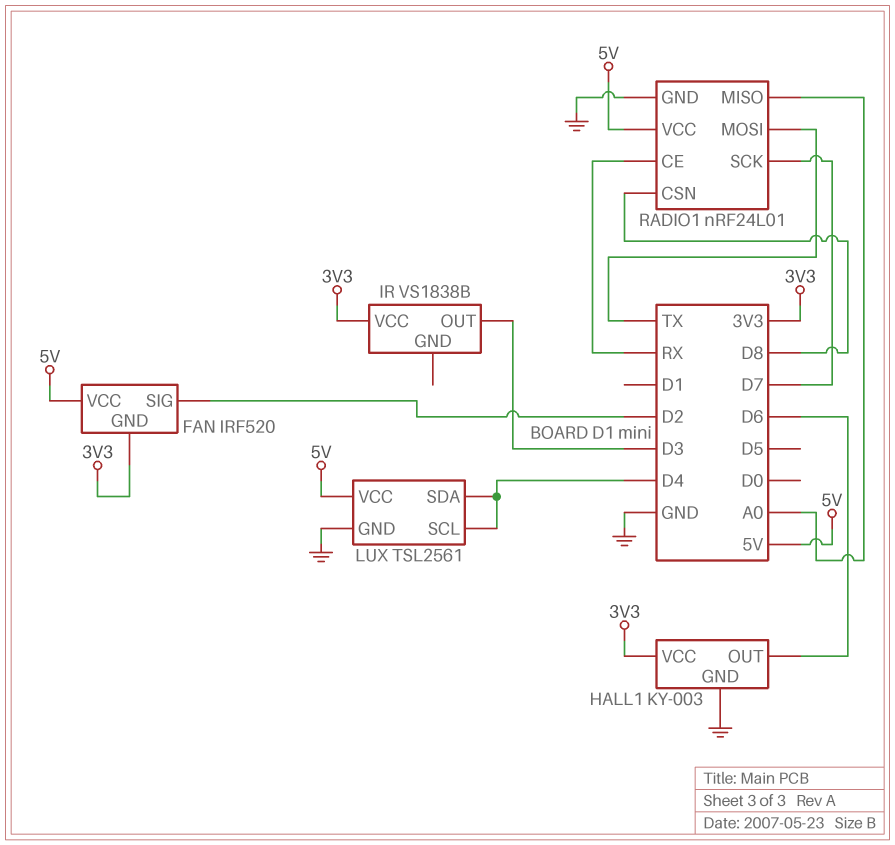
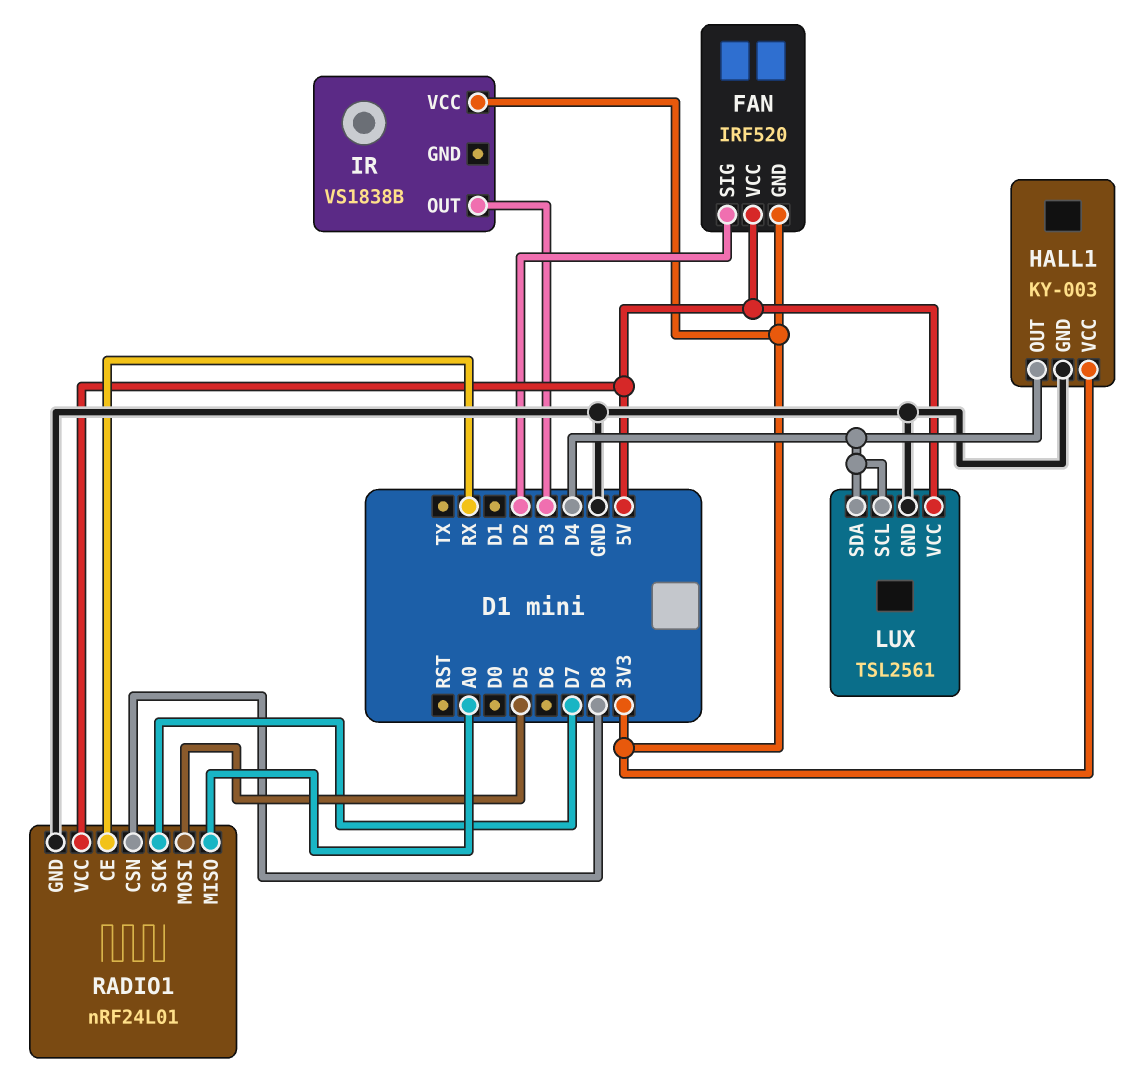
HALL1 pin OUT: D6 -> D4
RADIO1 pin MOSI: TX -> D5

